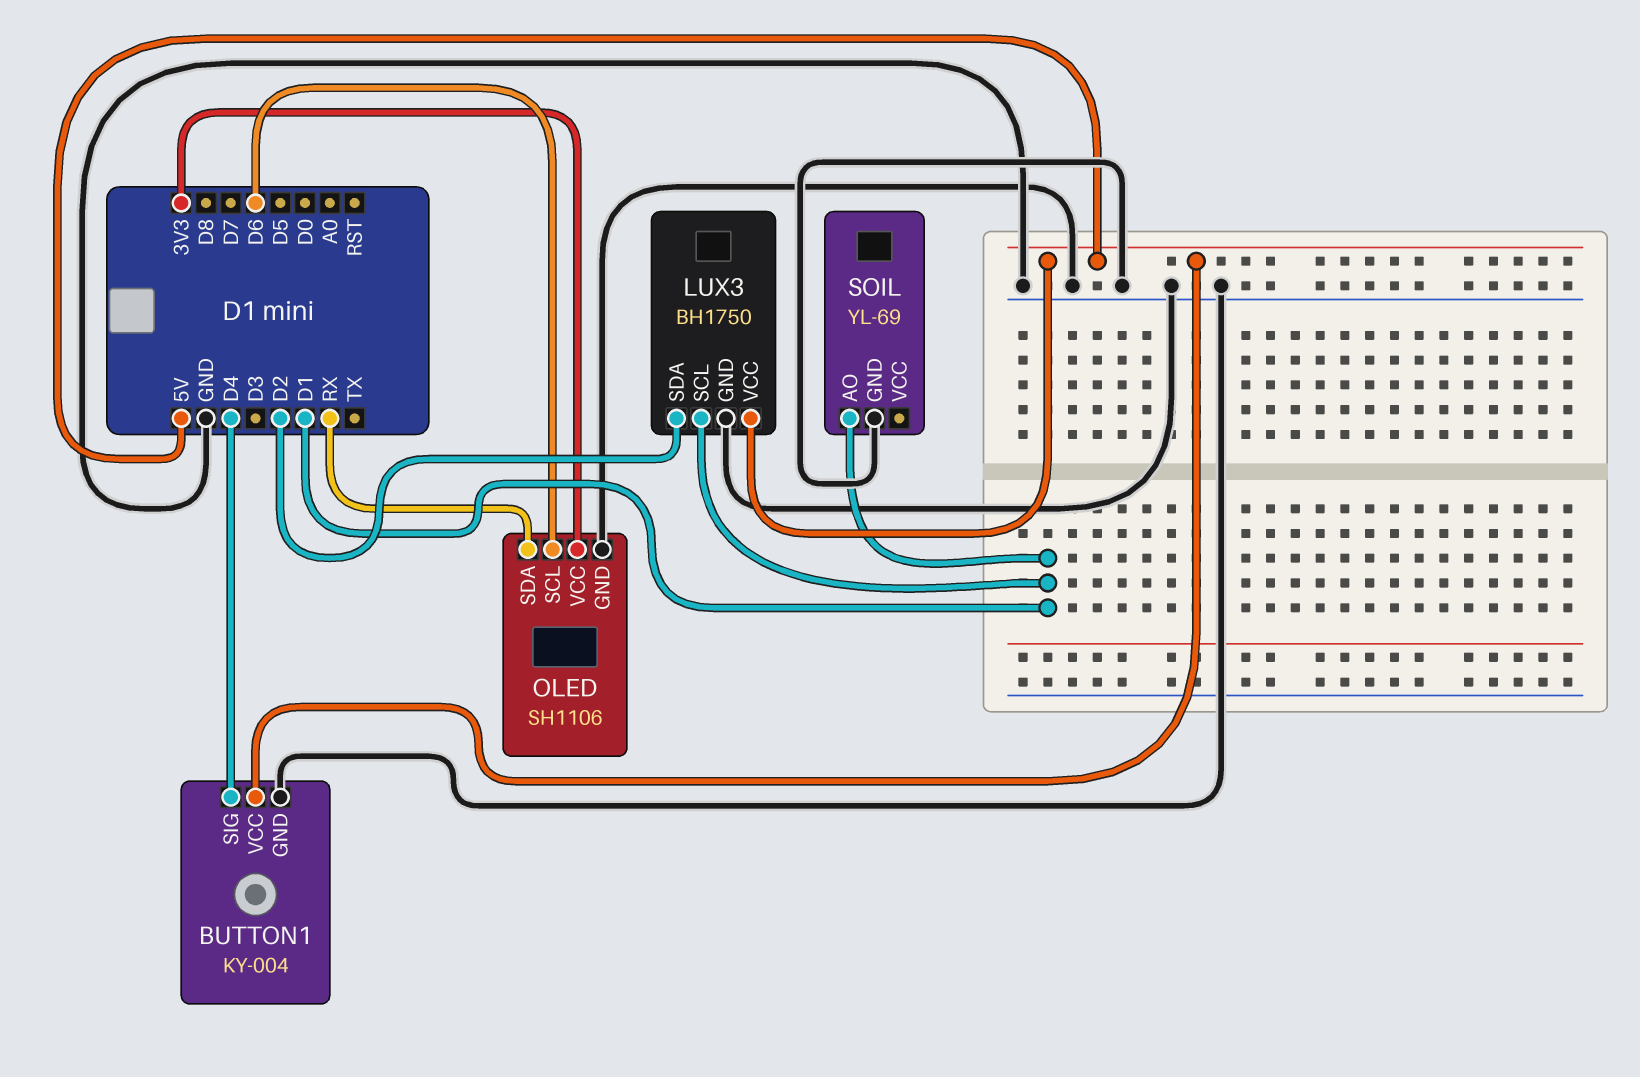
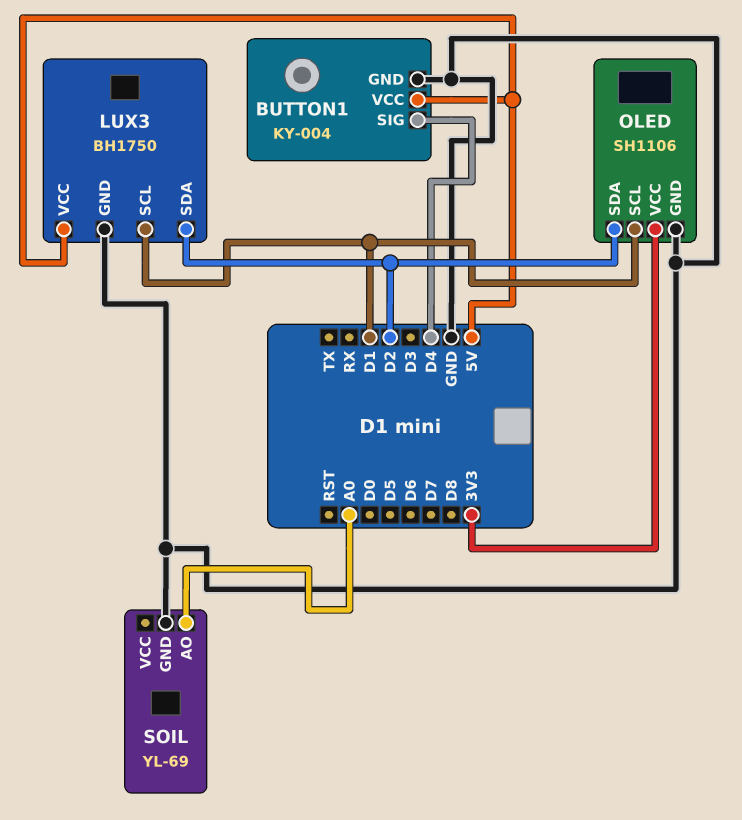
OLED pin SCL: D6 -> D1
OLED pin SDA: RX -> D2
SOIL pin AO: D1 -> A0

